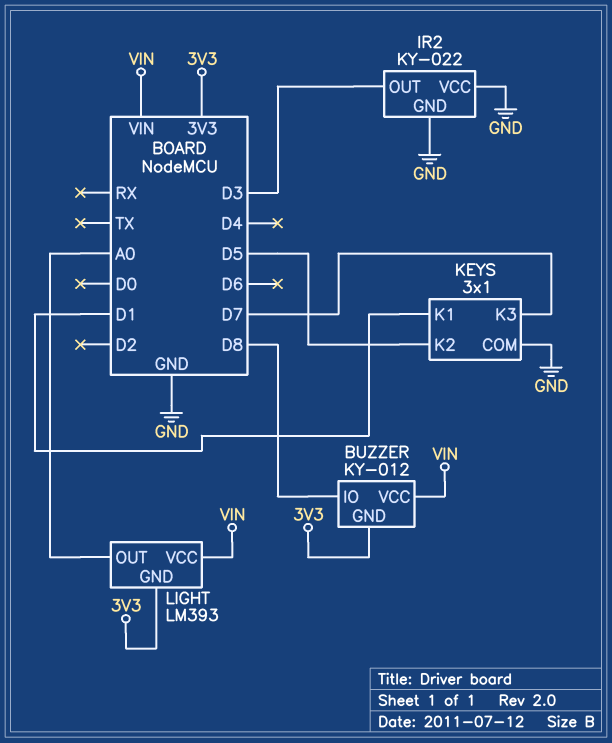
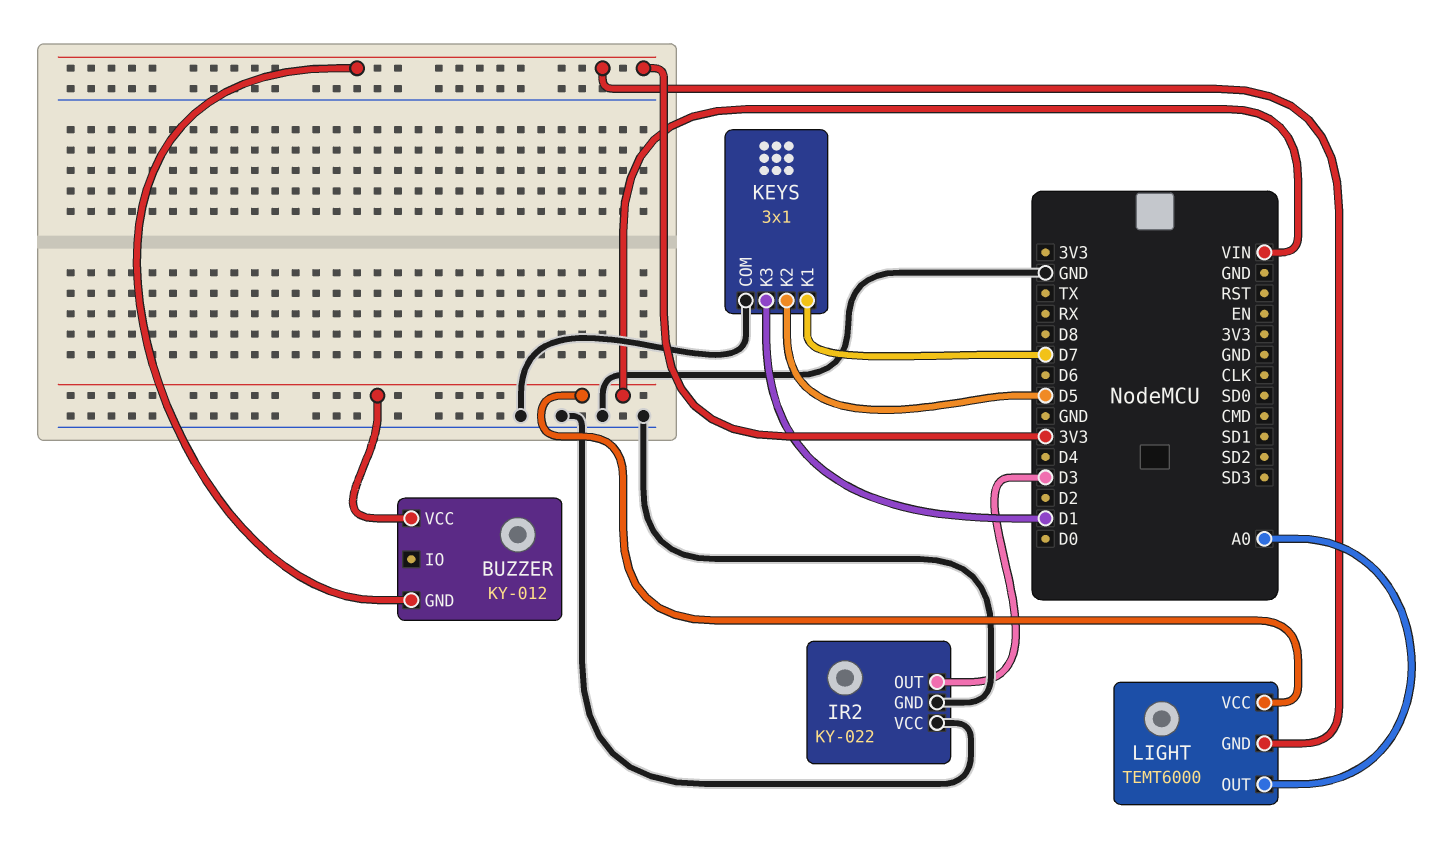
BUZZER pin IO: D8 -> none
KEYS pin K1: D1 -> D7
KEYS pin K3: D7 -> D1
LIGHT: LM393 -> TEMT6000

